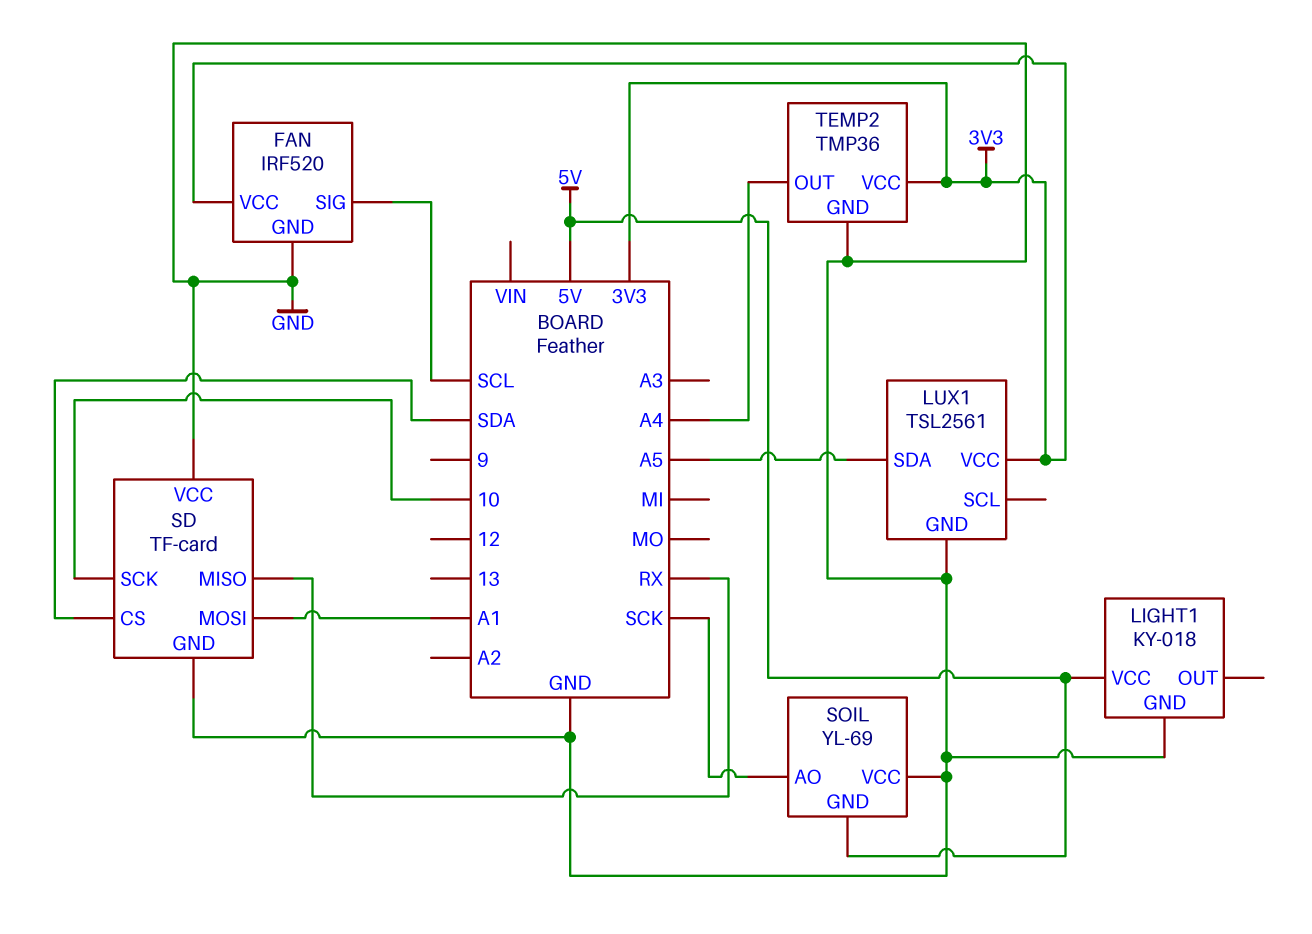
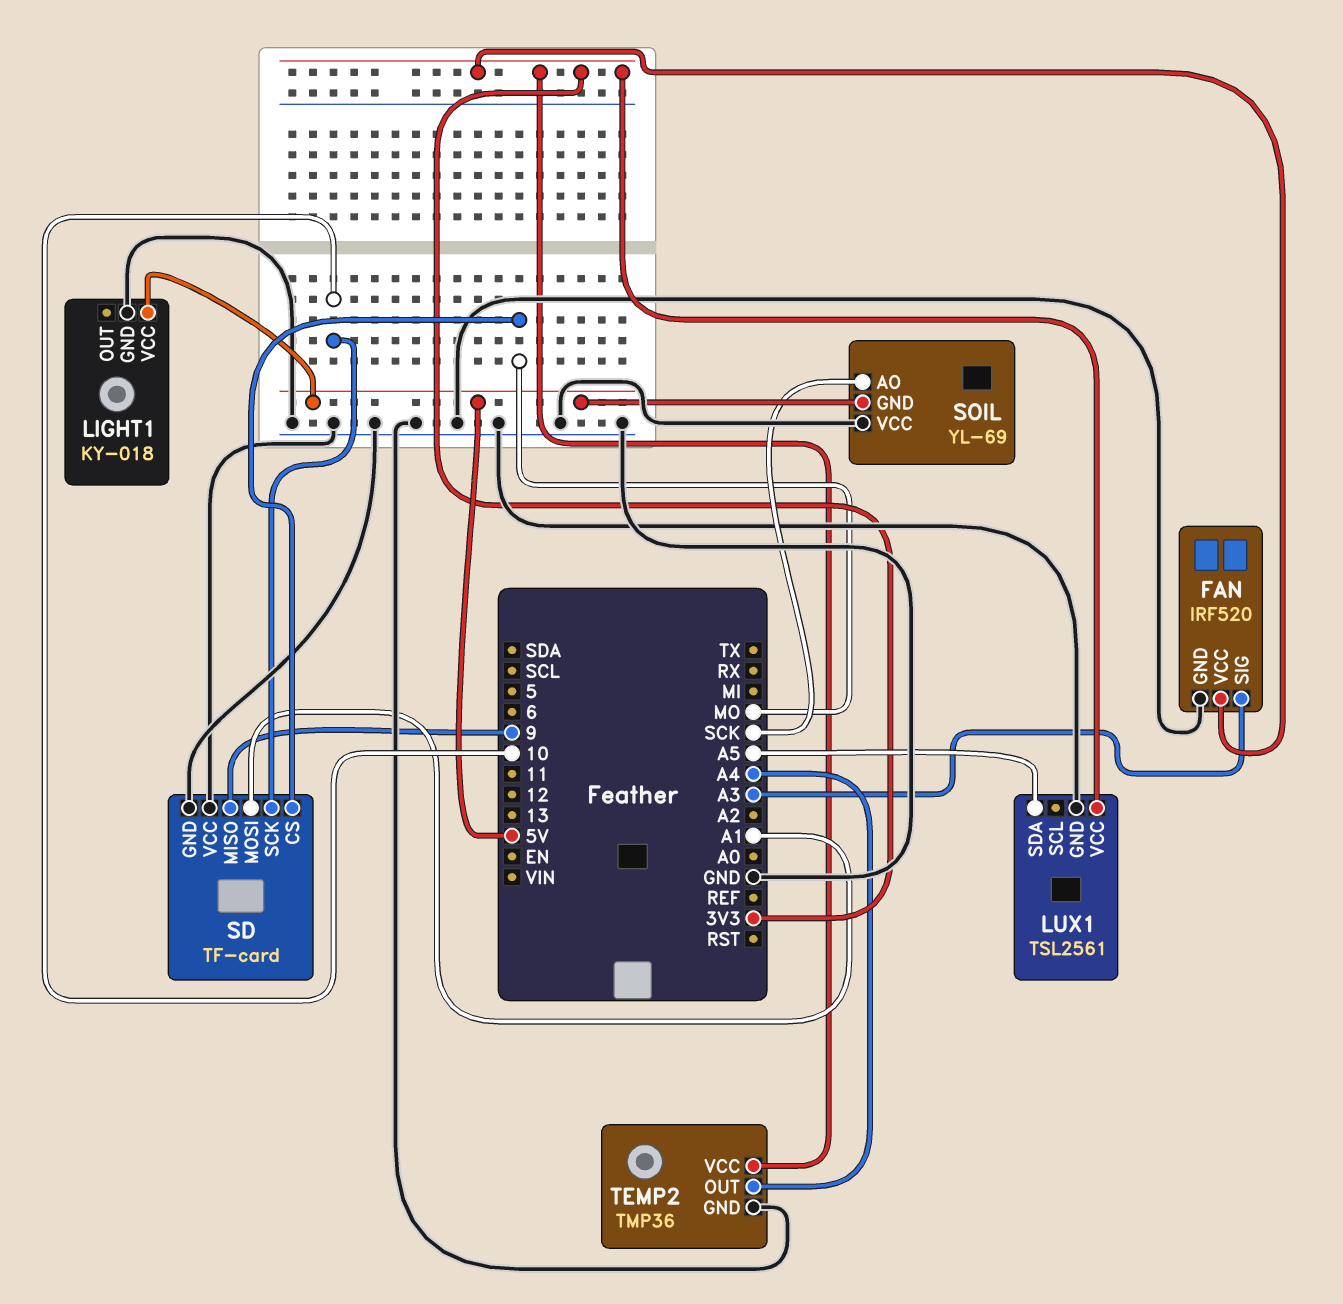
FAN pin SIG: SCL -> A3
SD pin CS: SDA -> MO
SD pin MISO: RX -> 9

